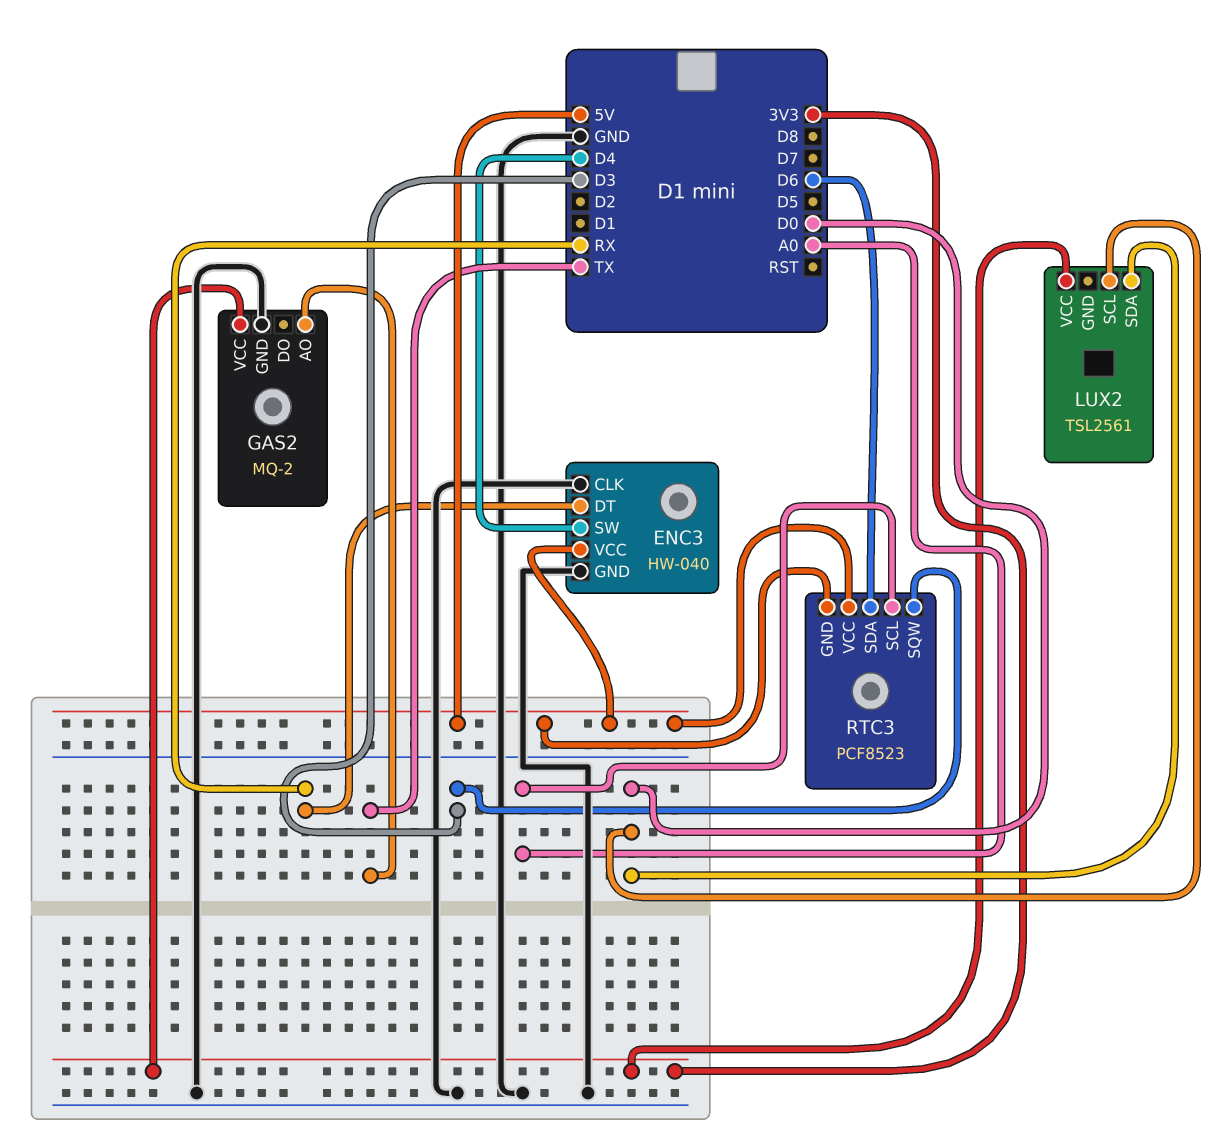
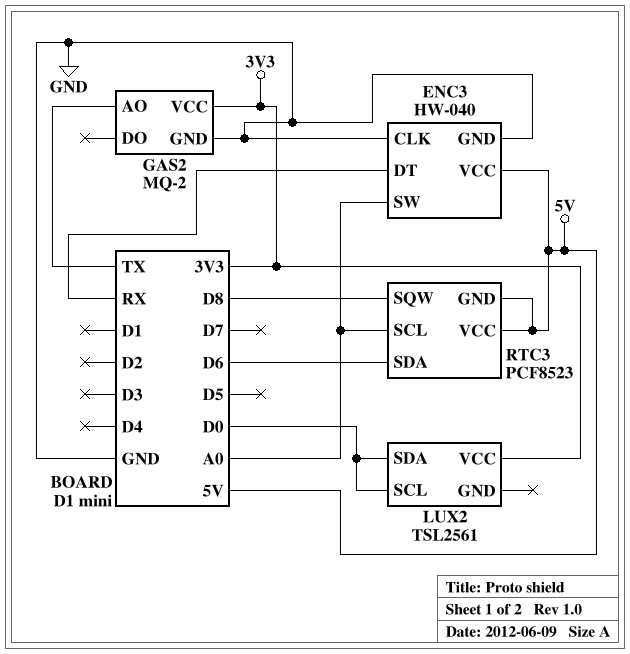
ENC3 pin SW: D4 -> A0
RTC3 pin SQW: D3 -> D8

